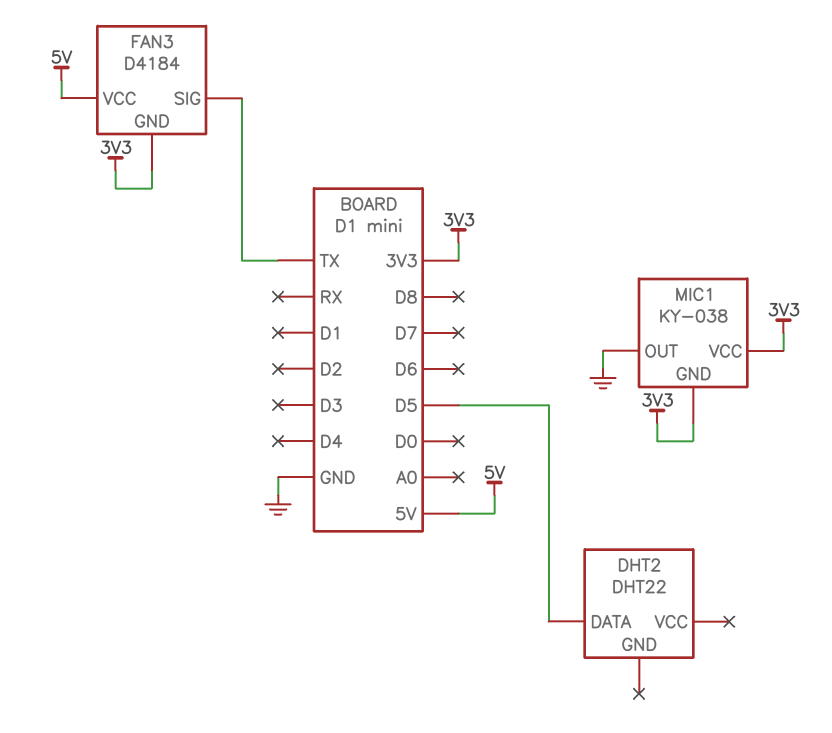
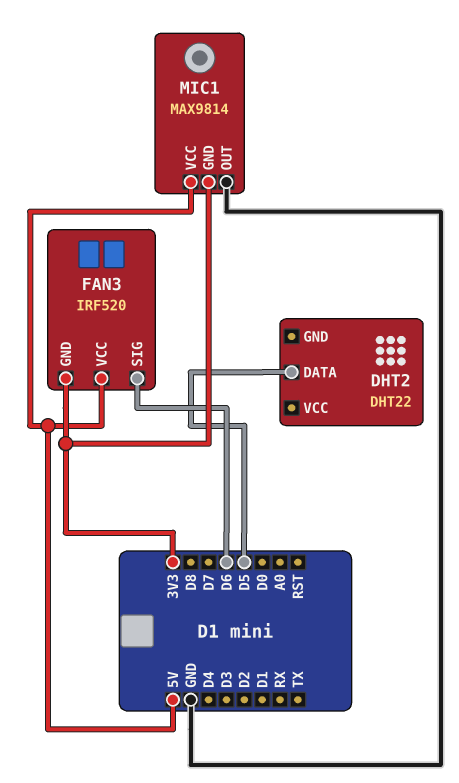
FAN3: D4184 -> IRF520
FAN3 pin SIG: TX -> D6
MIC1: KY-038 -> MAX9814
MIC1 pin VCC: 3V3 -> 5V

